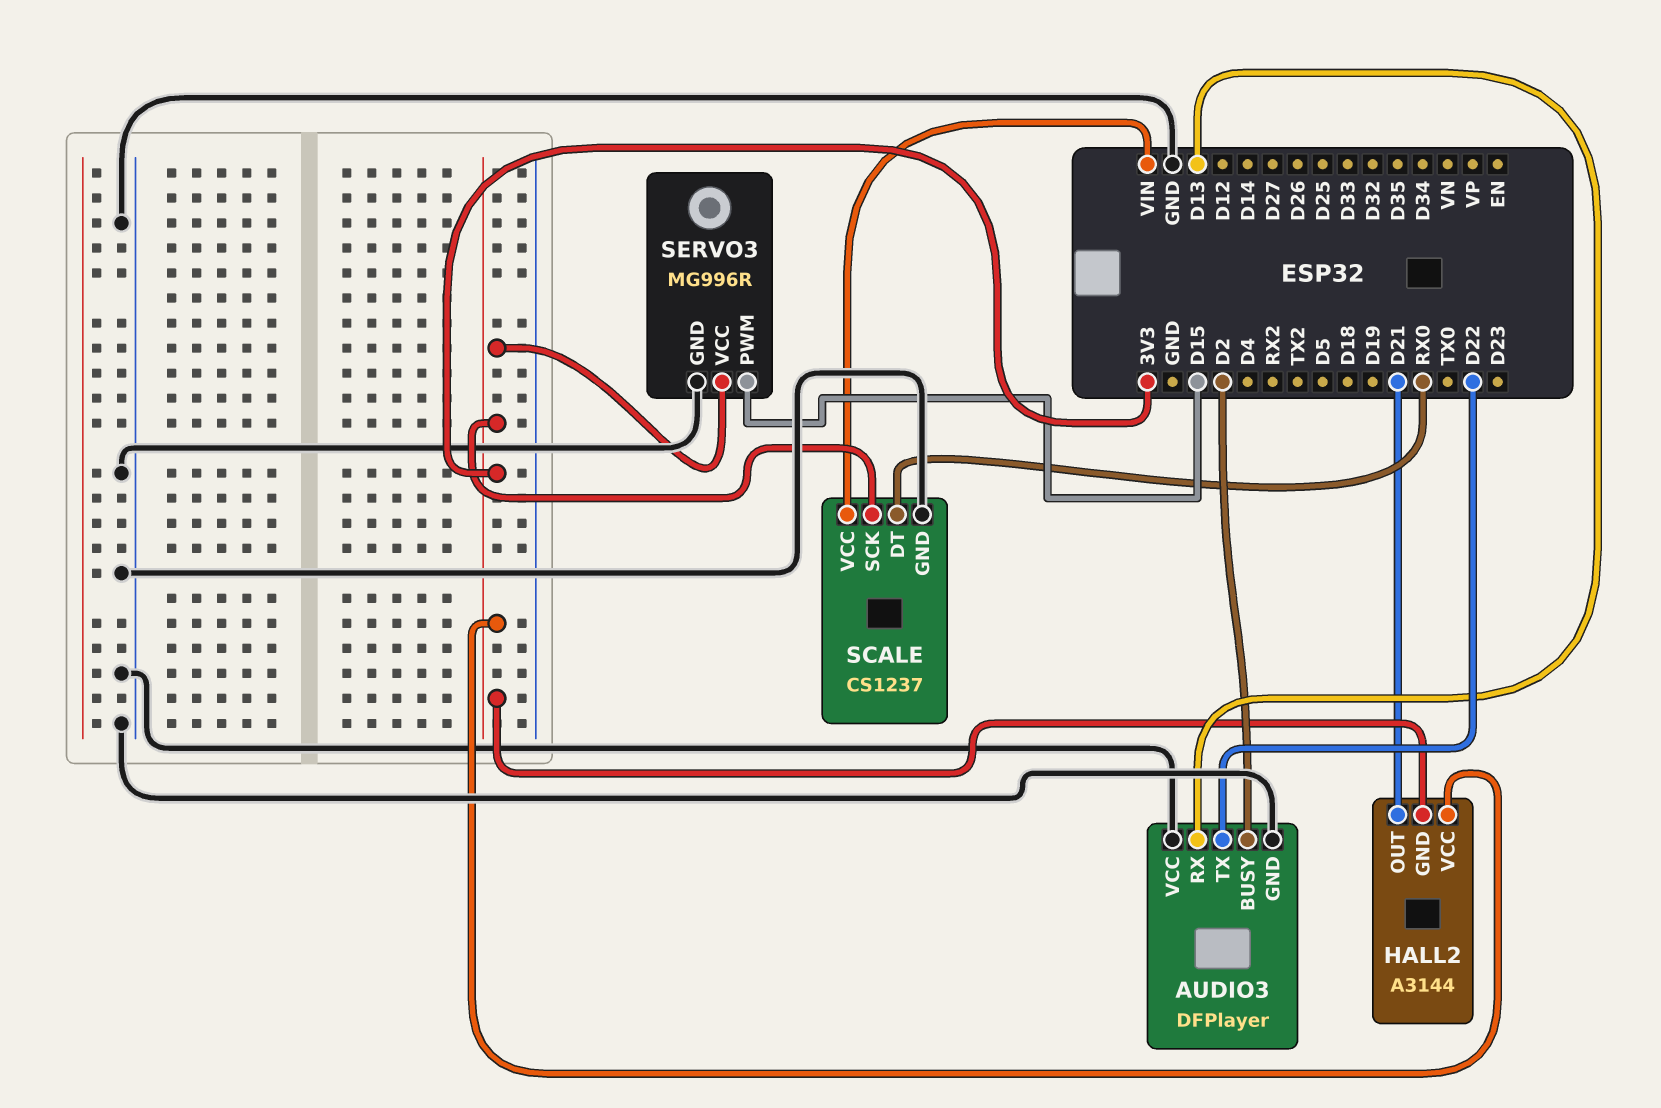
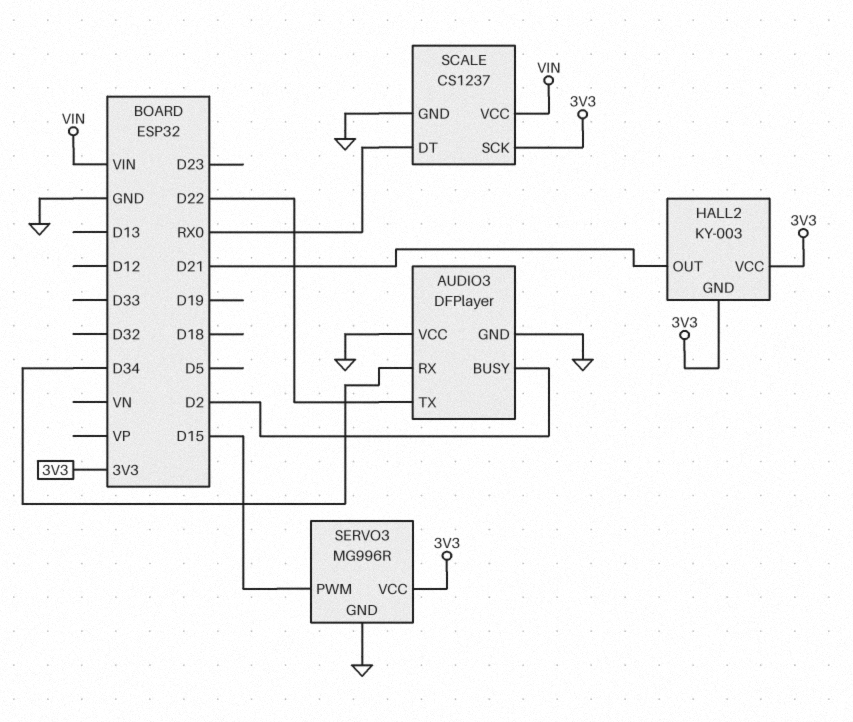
AUDIO3 pin RX: D13 -> D34
HALL2: A3144 -> KY-003

